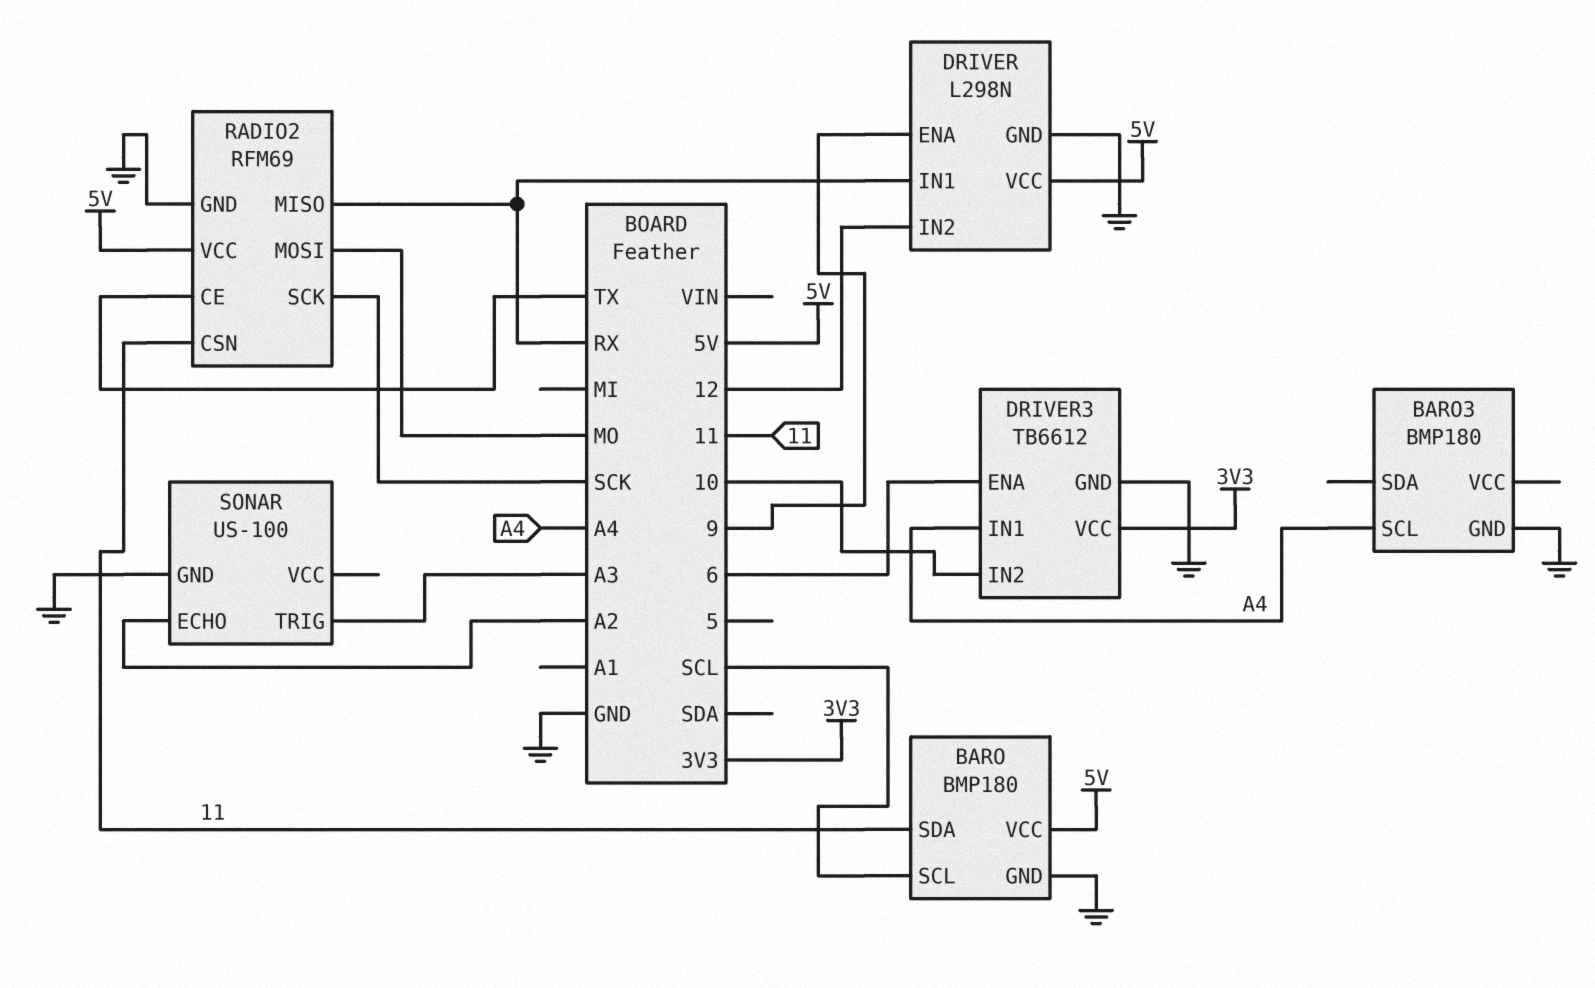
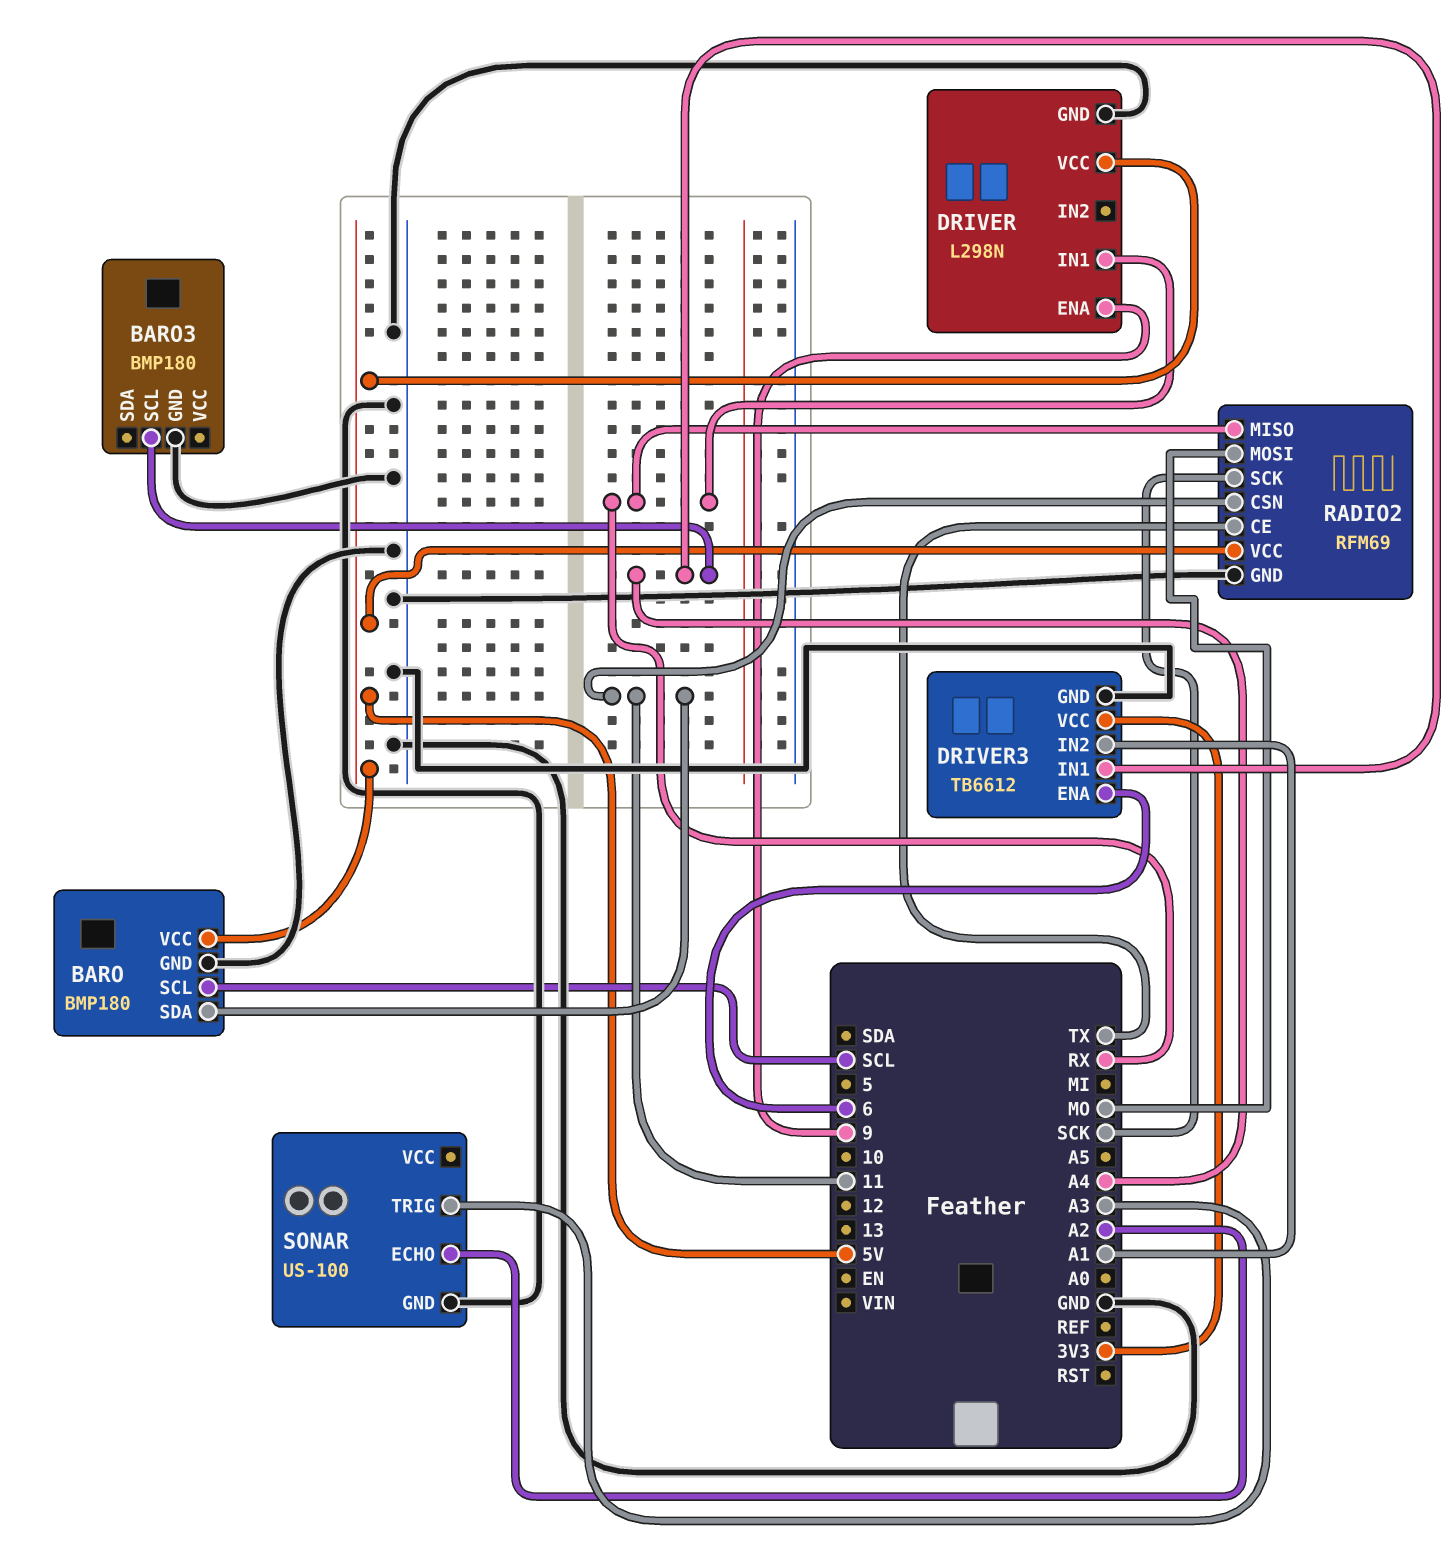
DRIVER pin IN2: 12 -> none
DRIVER3 pin IN2: 10 -> A1

